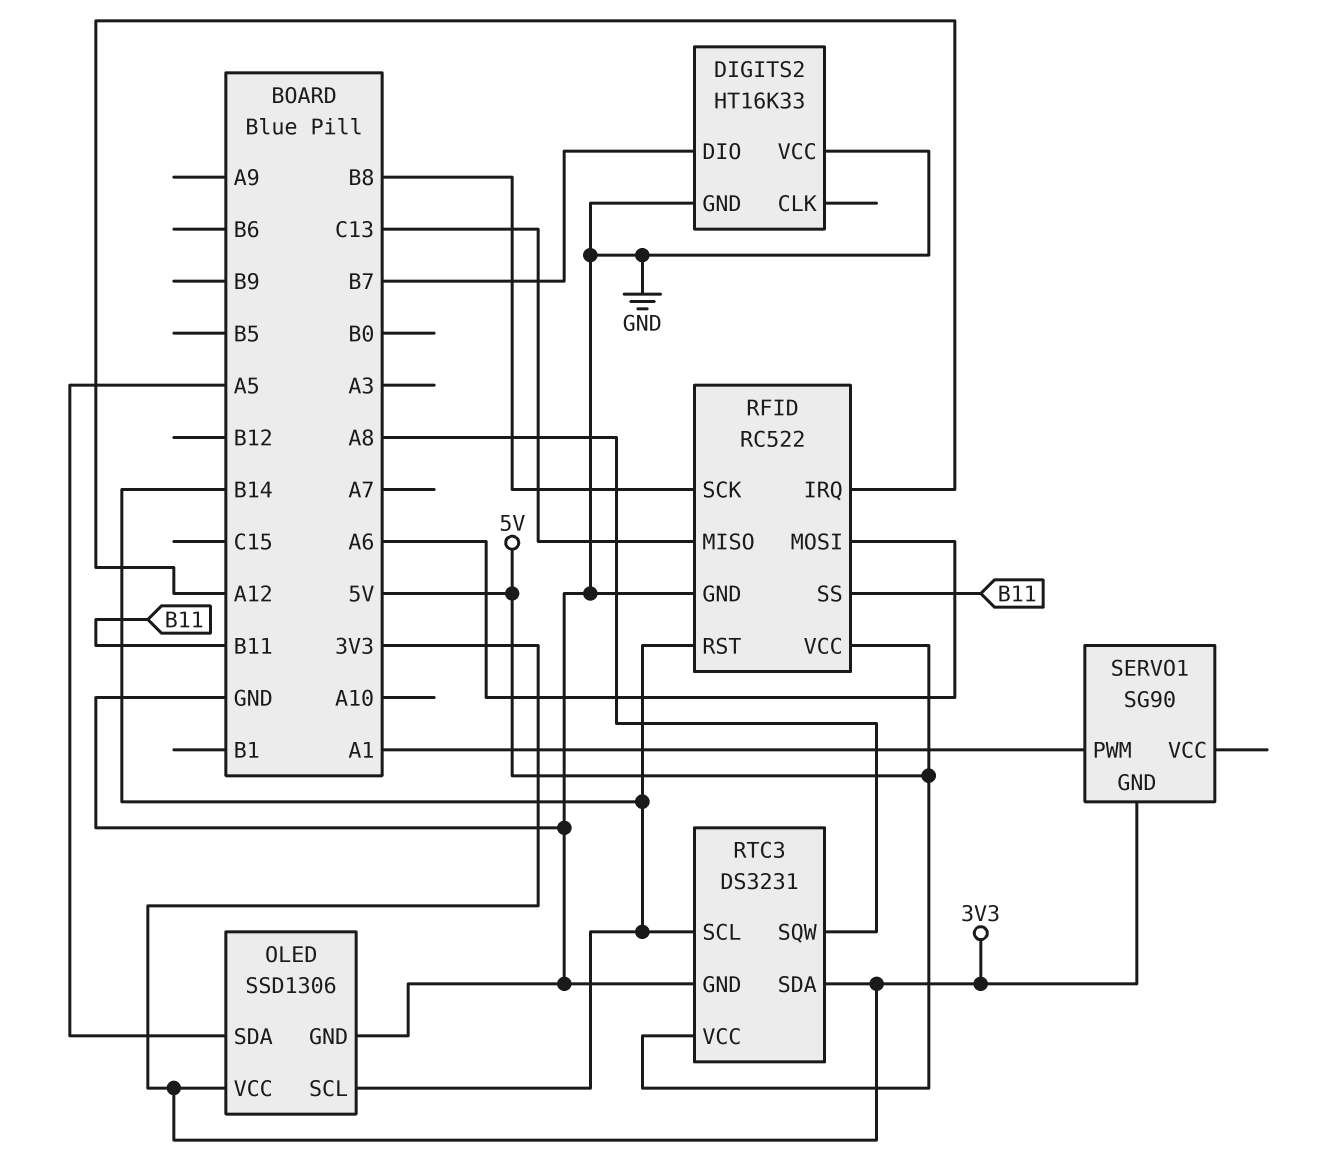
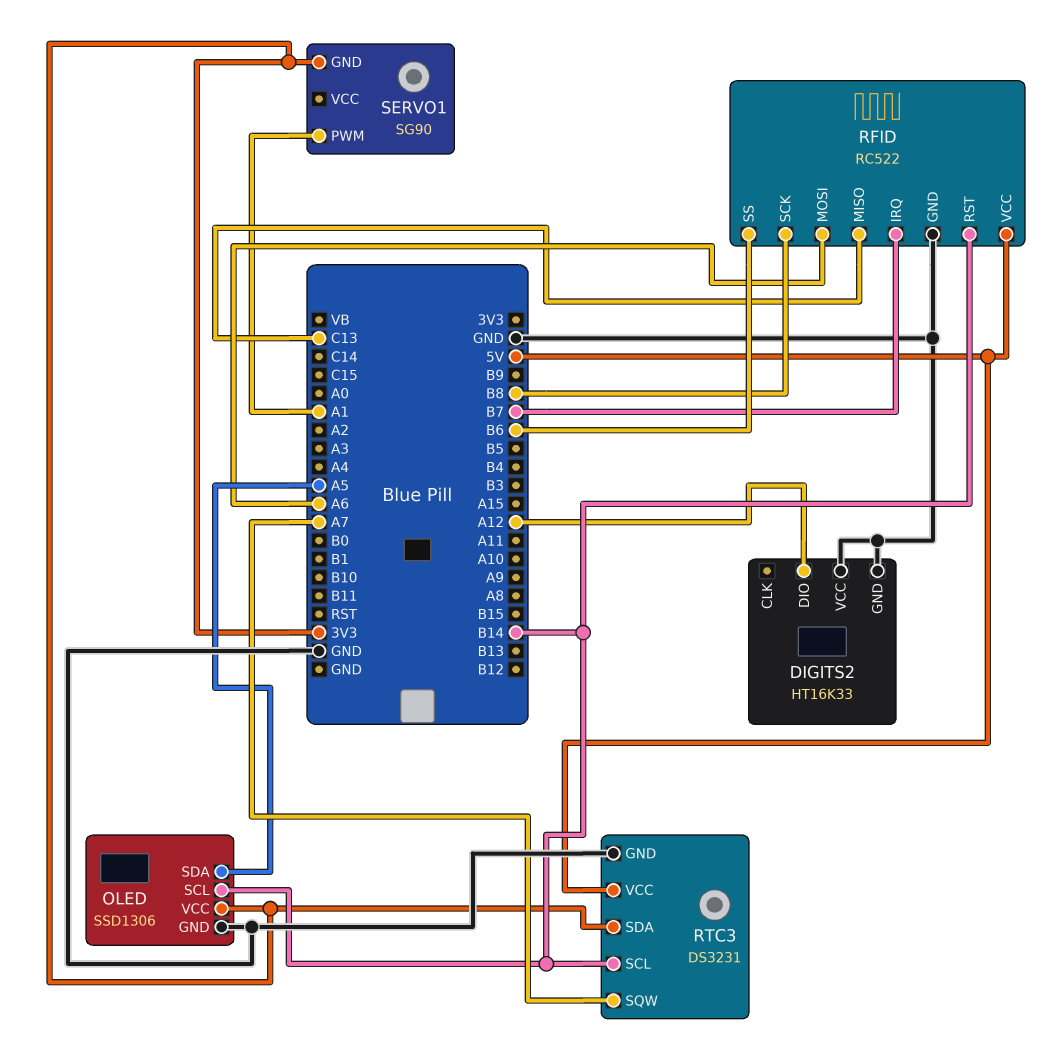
DIGITS2 pin DIO: B7 -> A12
RFID pin IRQ: A12 -> B7
RFID pin SS: B11 -> B6
RTC3 pin SQW: A8 -> A7

